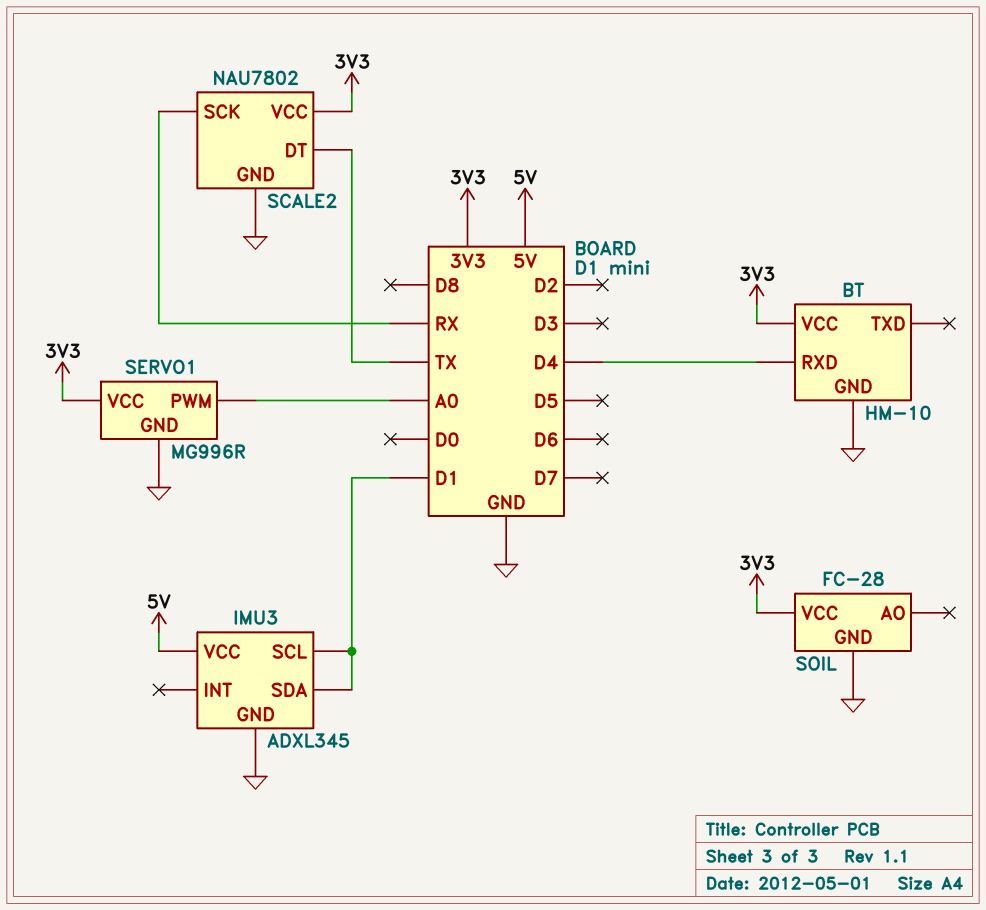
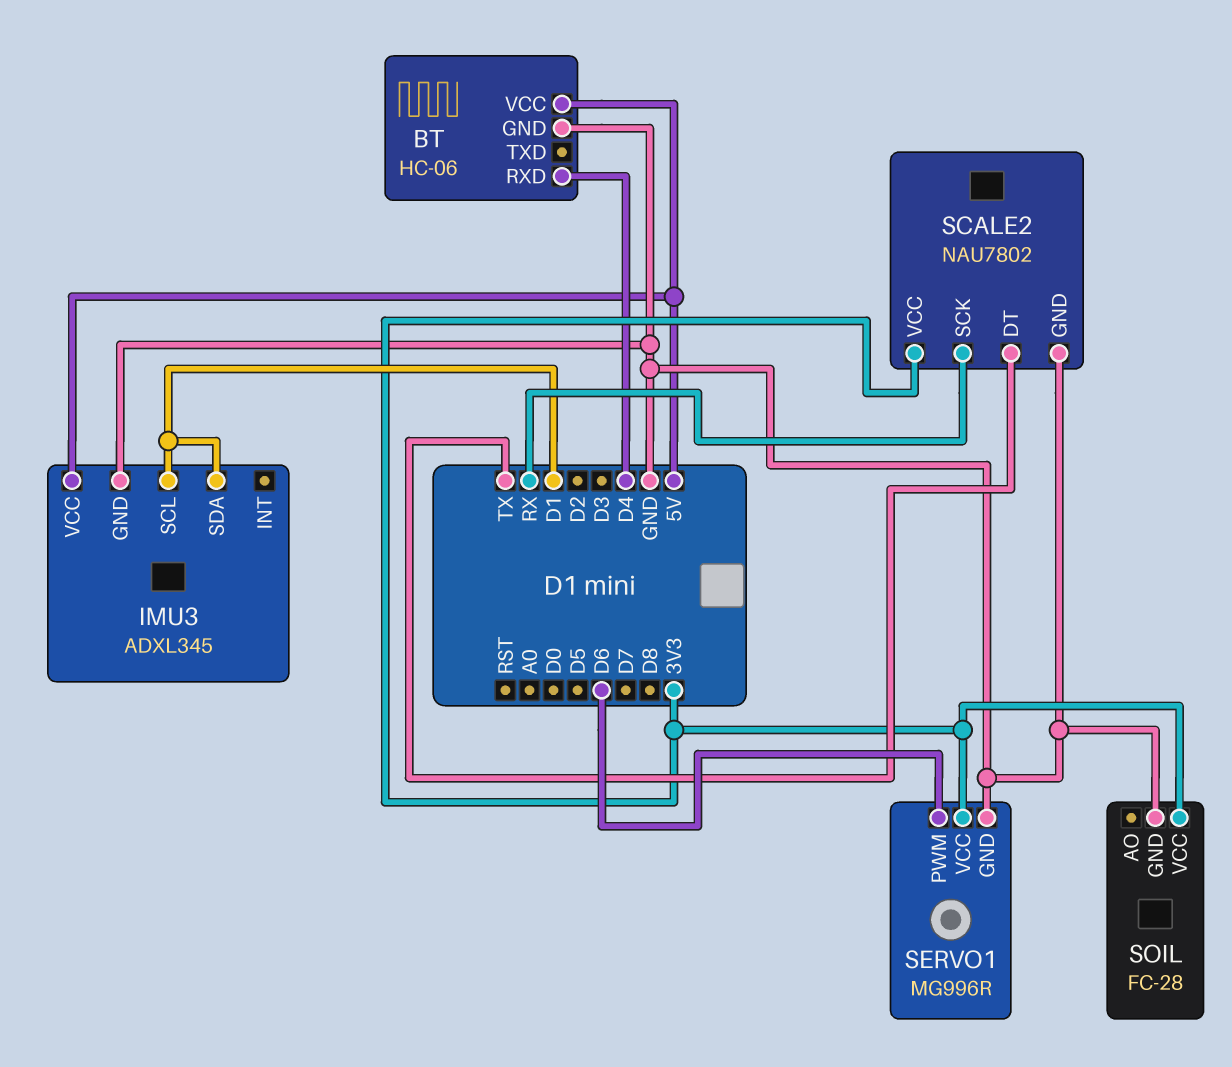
BT: HM-10 -> HC-06
BT pin VCC: 3V3 -> 5V
SERVO1 pin PWM: A0 -> D6

